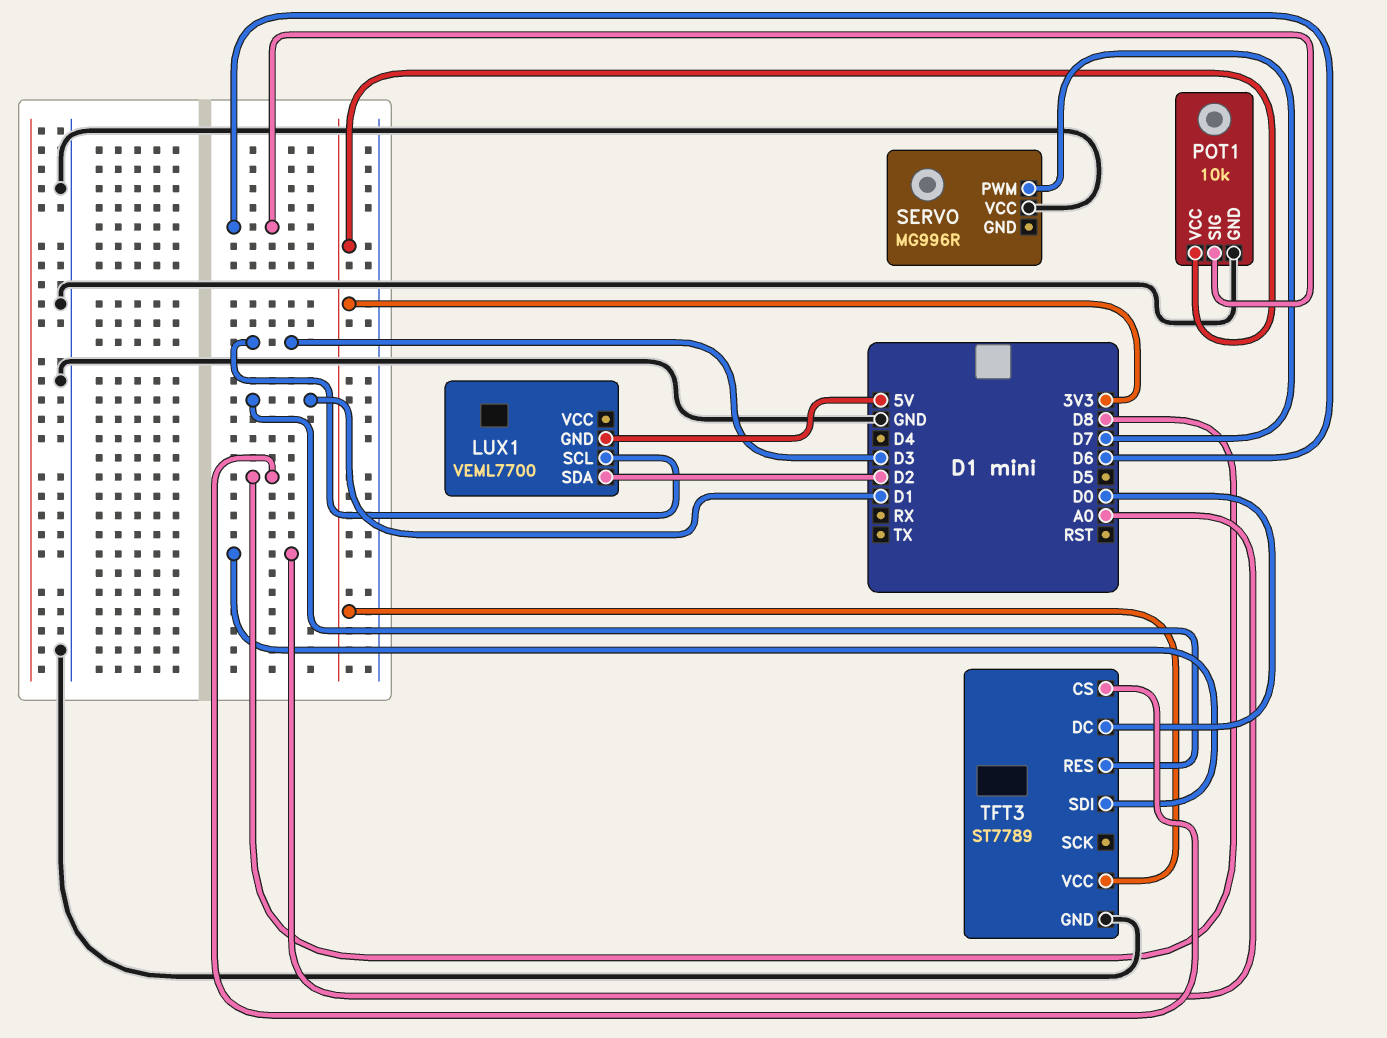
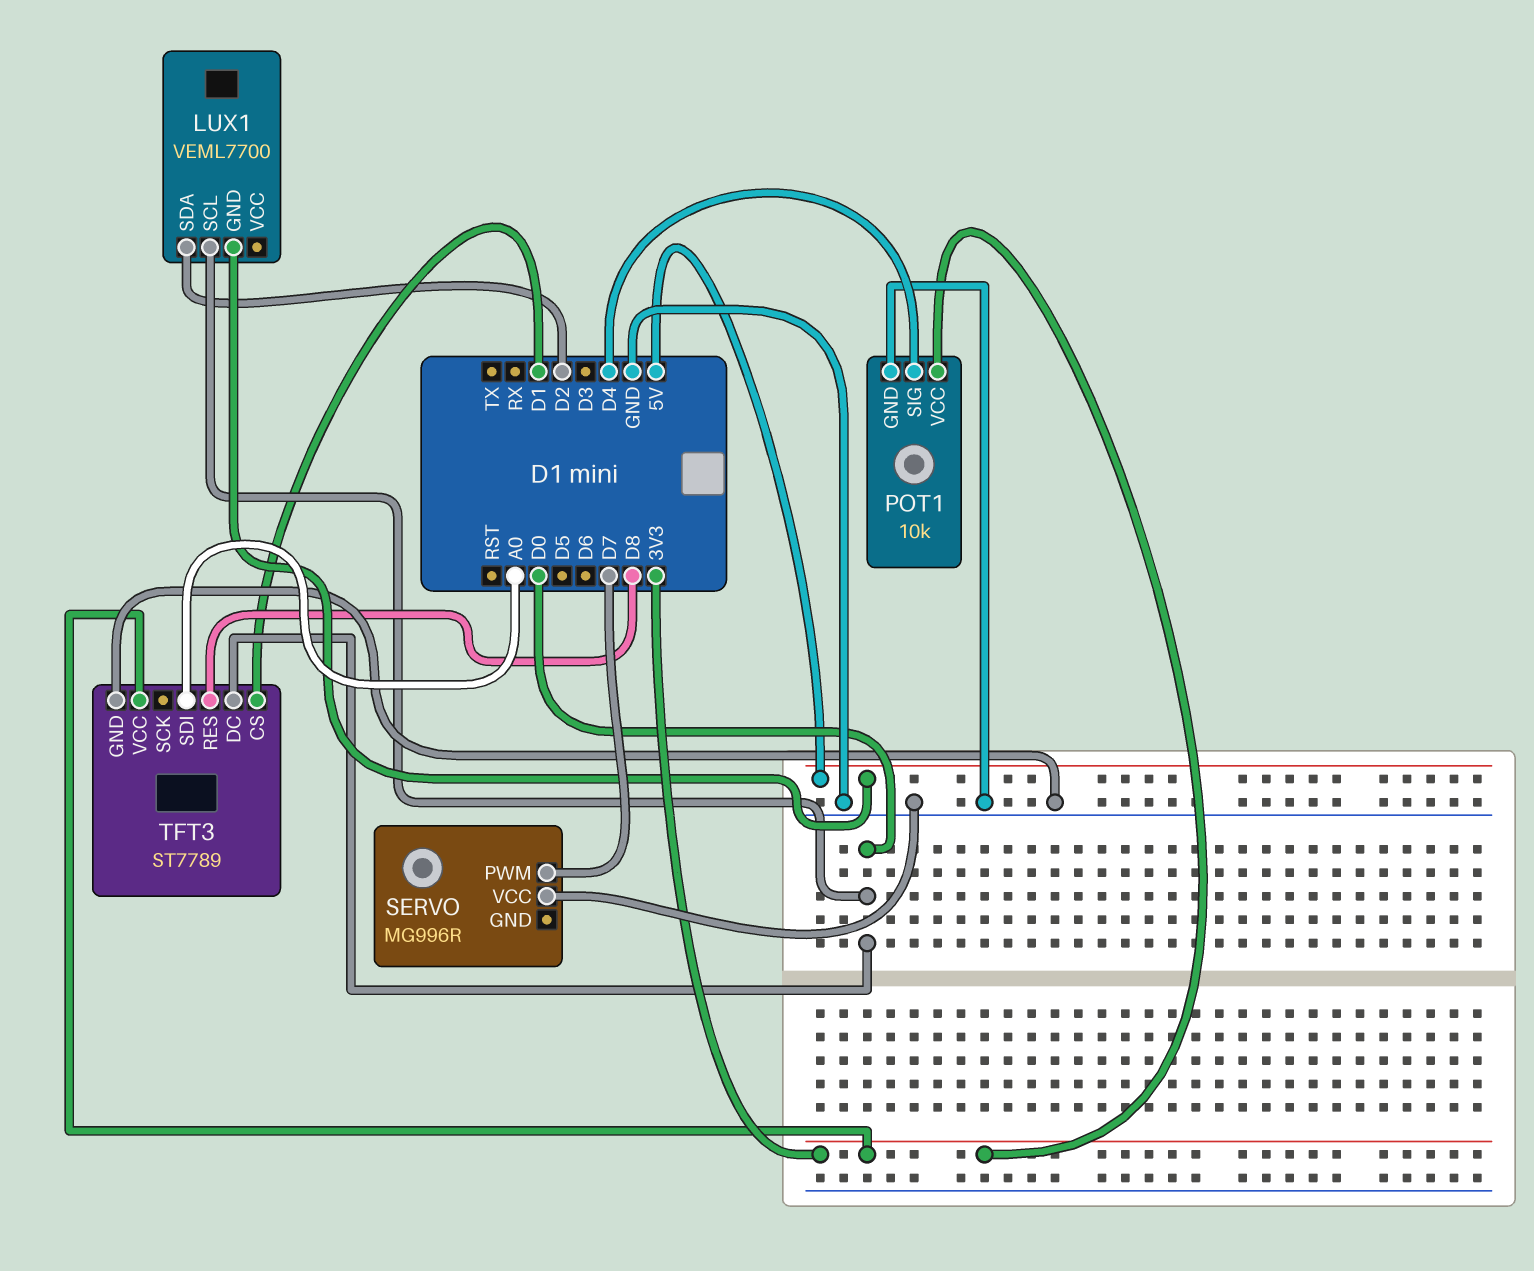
LUX1 pin SCL: D3 -> D0
POT1 pin SIG: D6 -> D4
TFT3 pin CS: D8 -> D1
TFT3 pin RES: D1 -> D8

